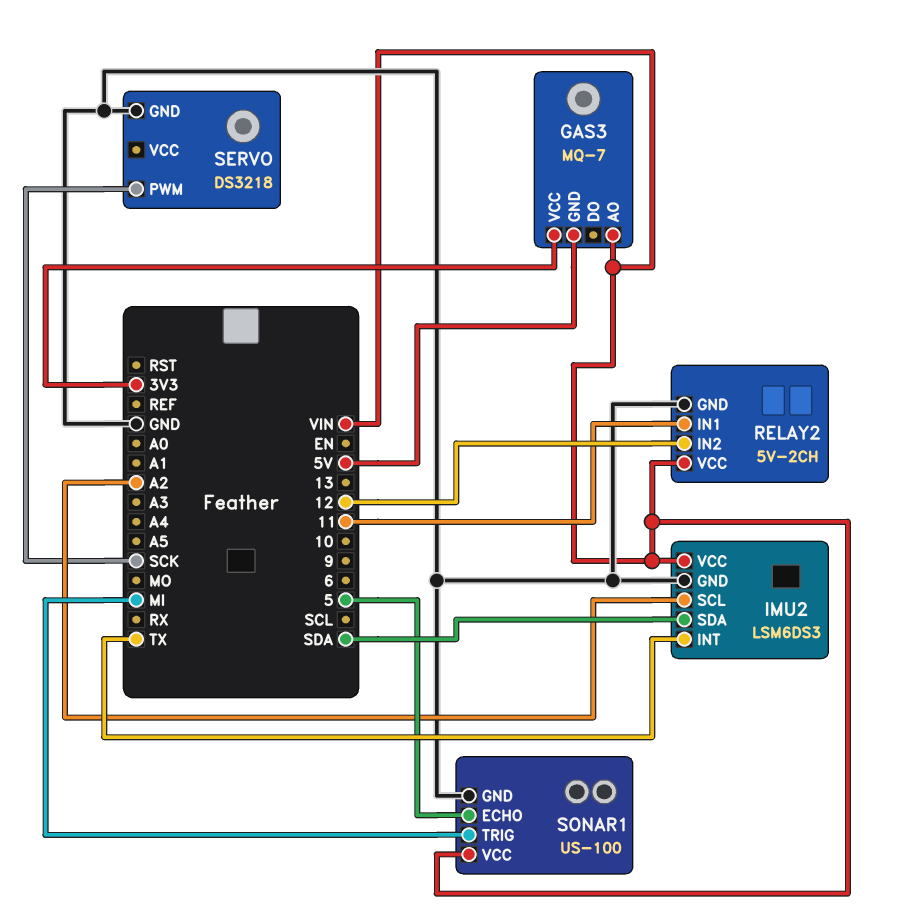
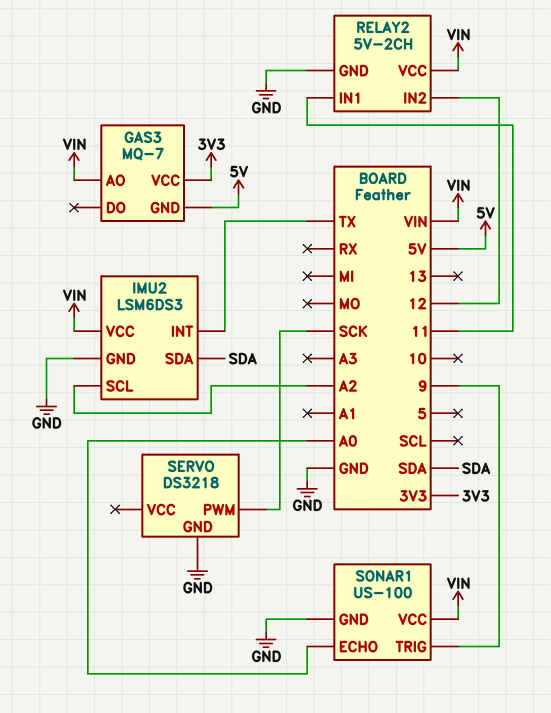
SONAR1 pin ECHO: 5 -> A0
SONAR1 pin TRIG: MI -> 9

